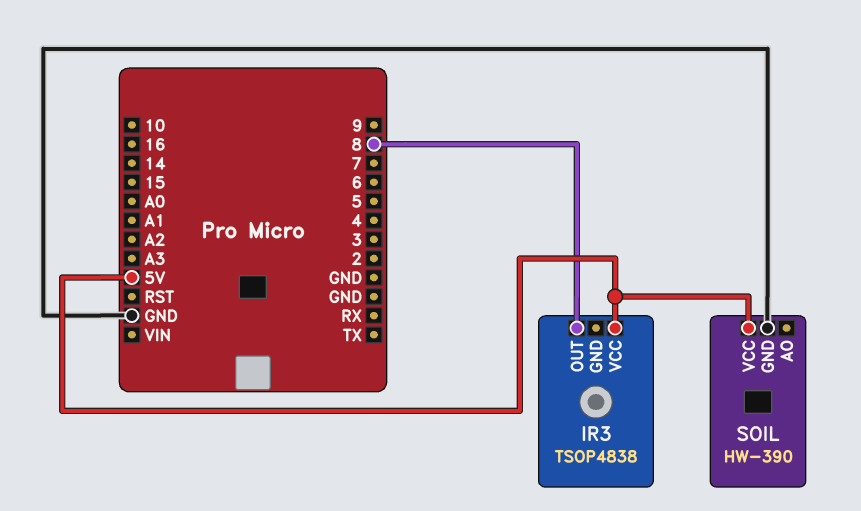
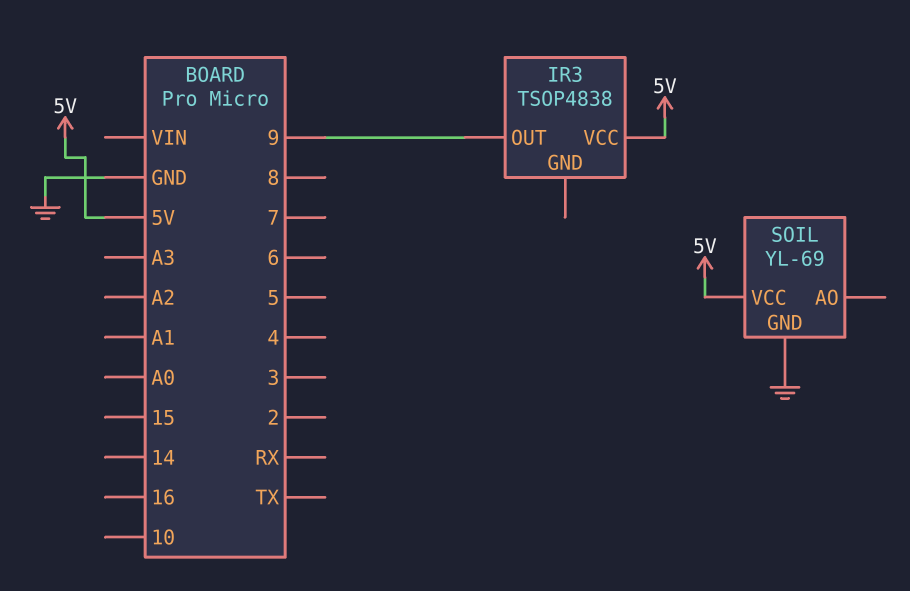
IR3 pin OUT: 8 -> 9
SOIL: HW-390 -> YL-69

